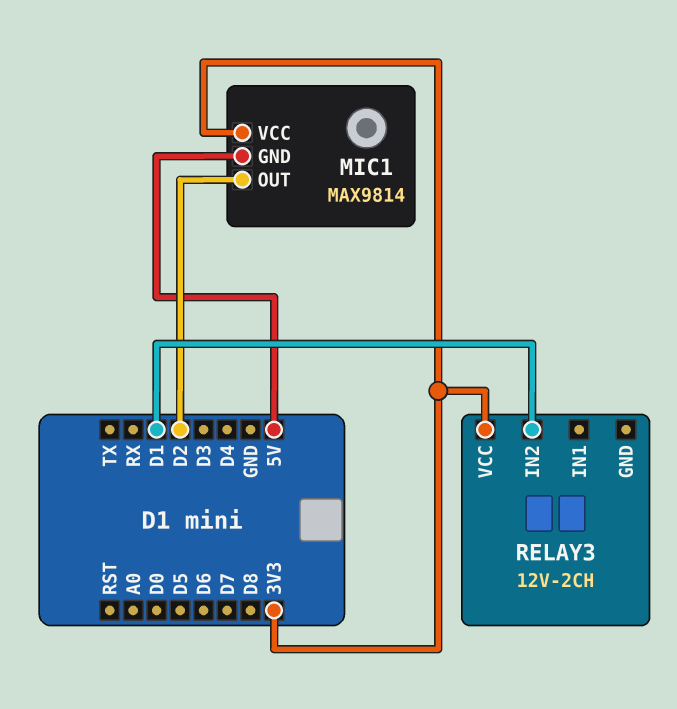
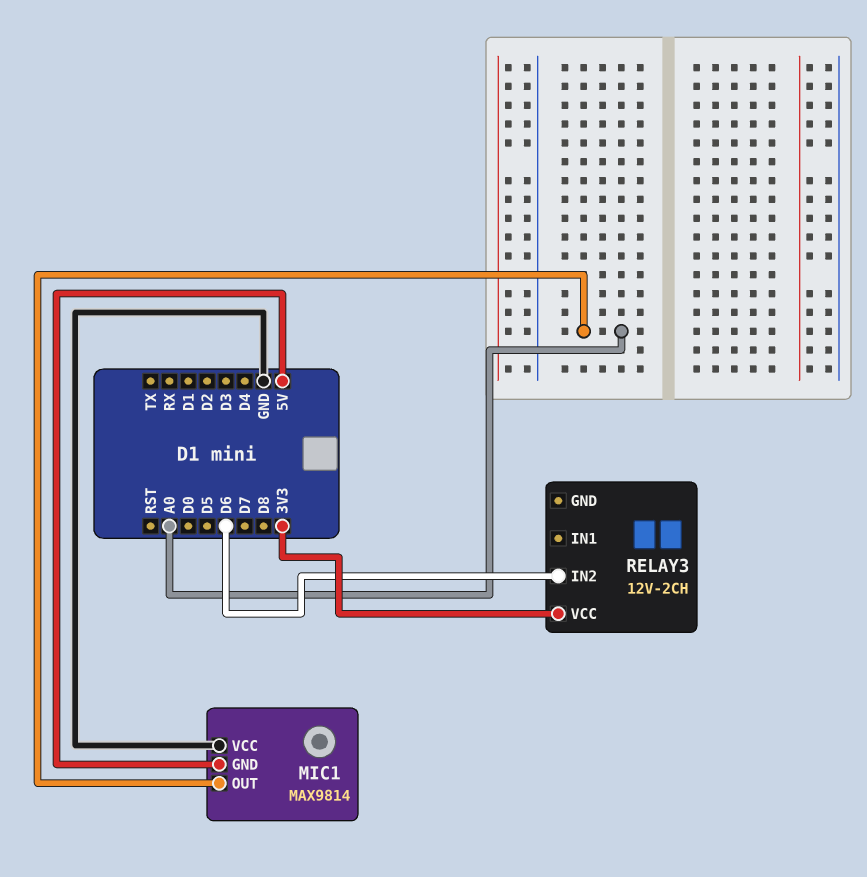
MIC1 pin OUT: D2 -> A0
MIC1 pin VCC: 3V3 -> GND
RELAY3 pin IN2: D1 -> D6

